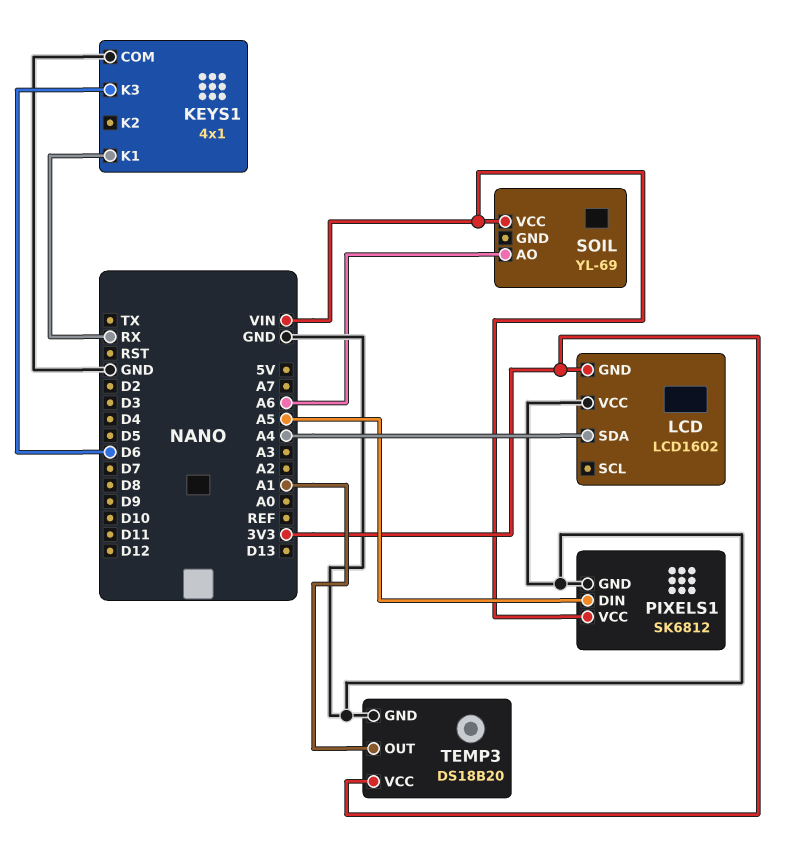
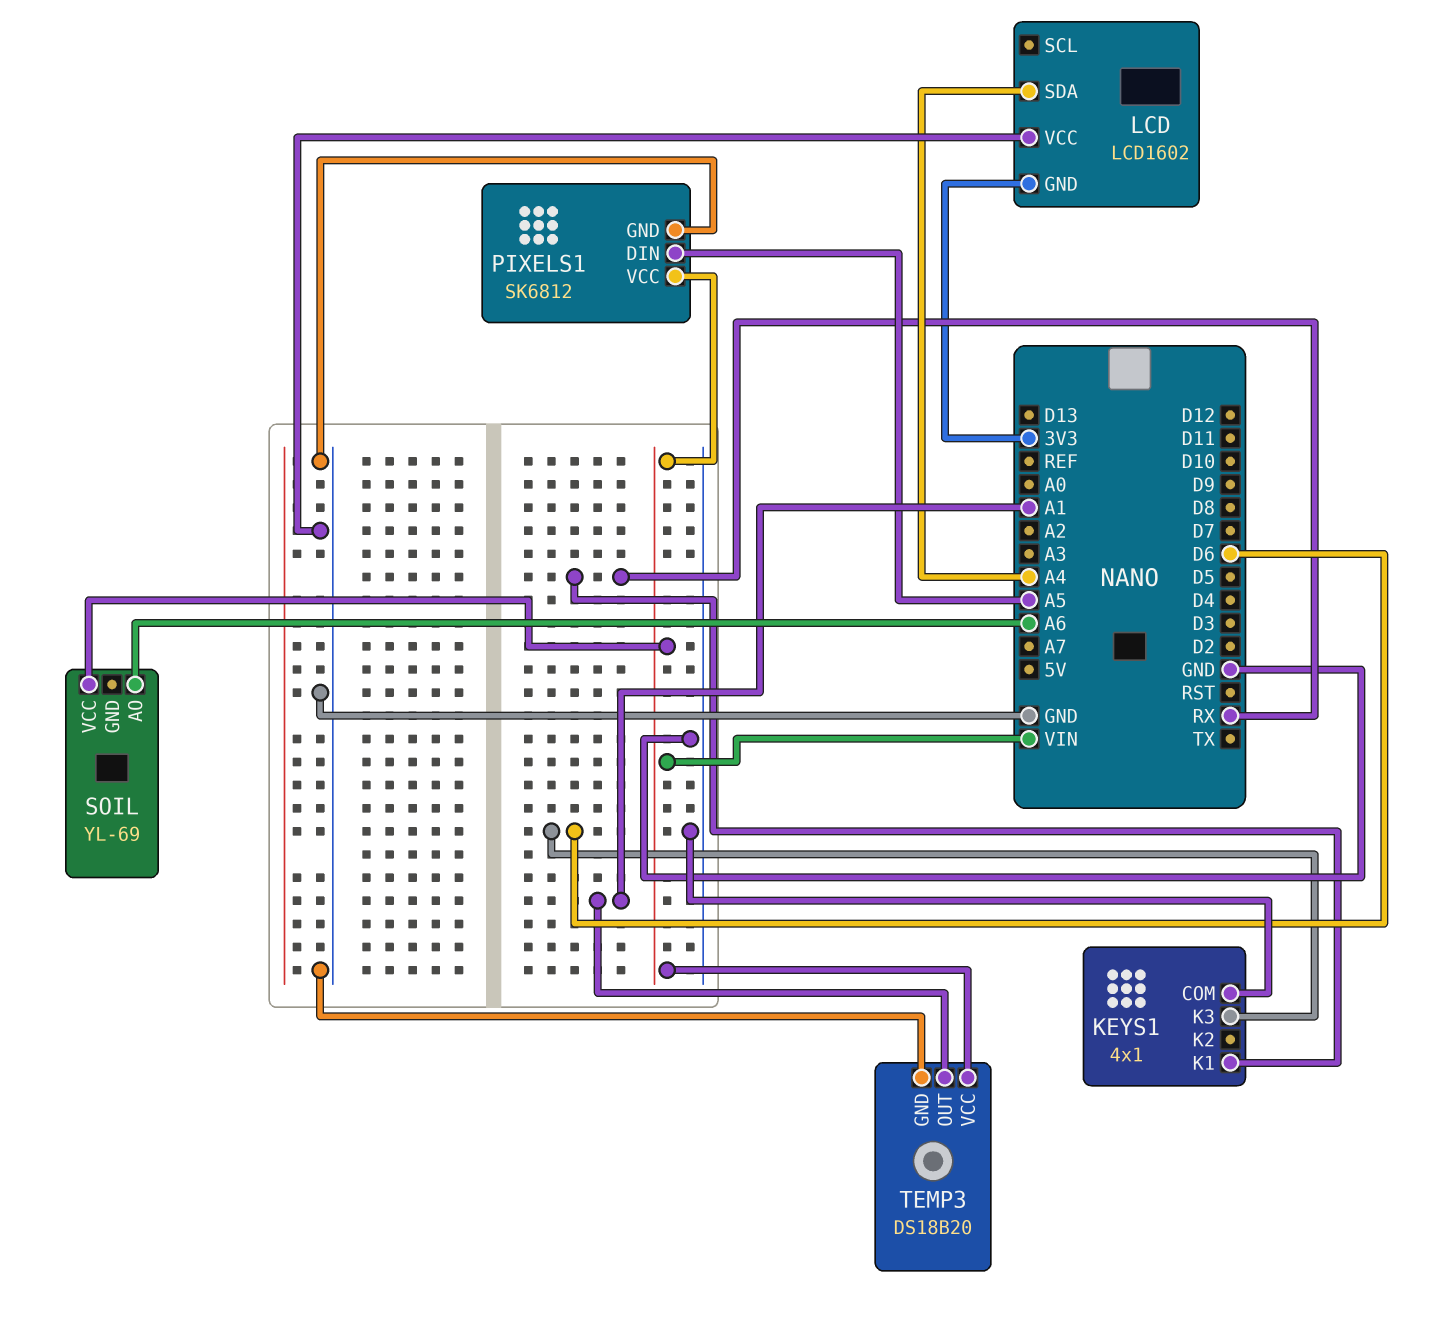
TEMP3 pin VCC: 3V3 -> VIN

